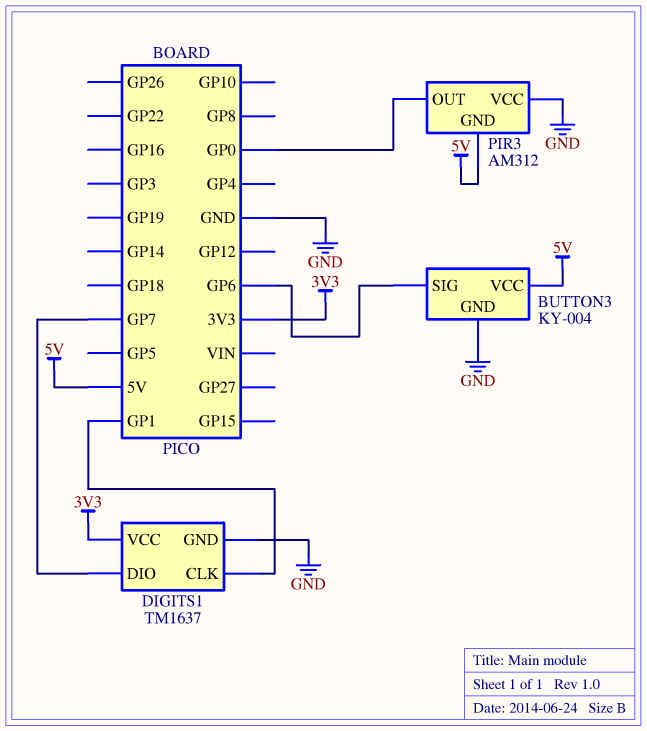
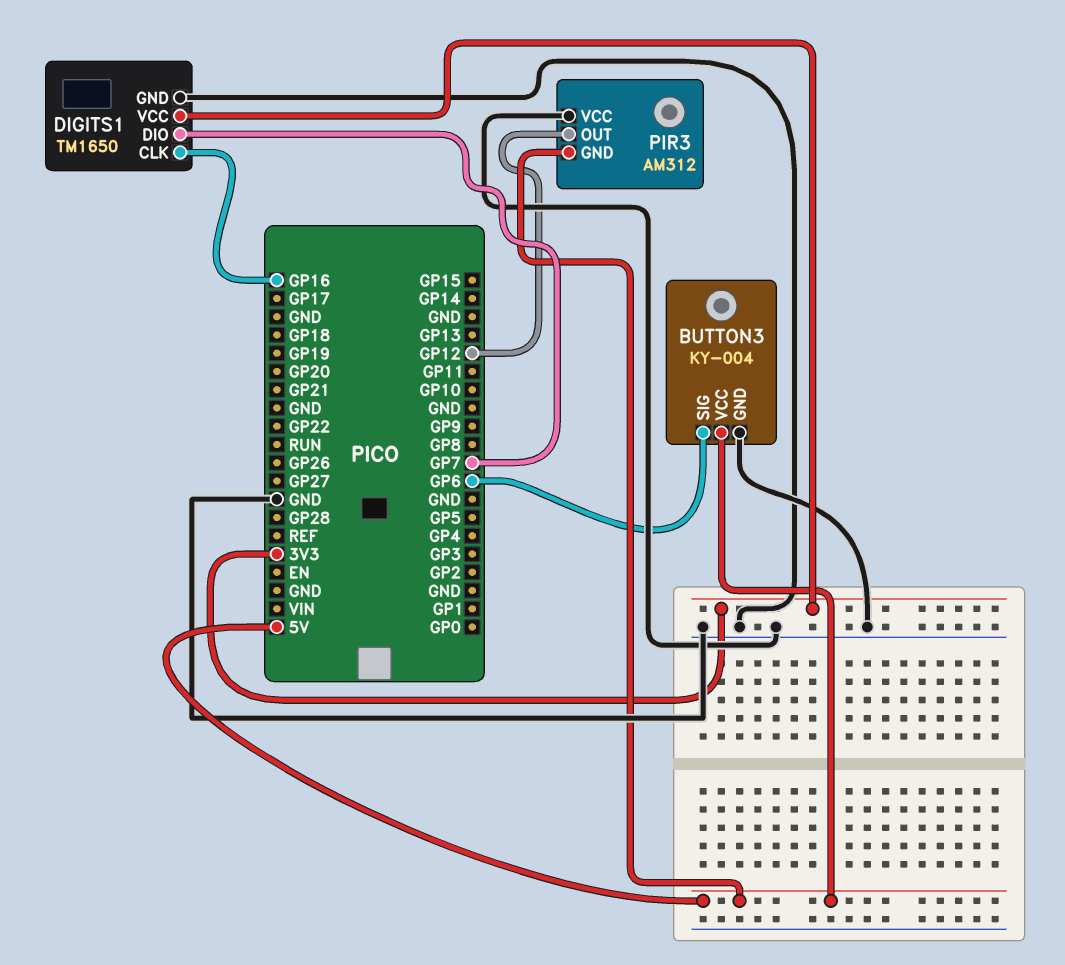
DIGITS1: TM1637 -> TM1650
DIGITS1 pin CLK: GP1 -> GP16
PIR3 pin OUT: GP0 -> GP12

